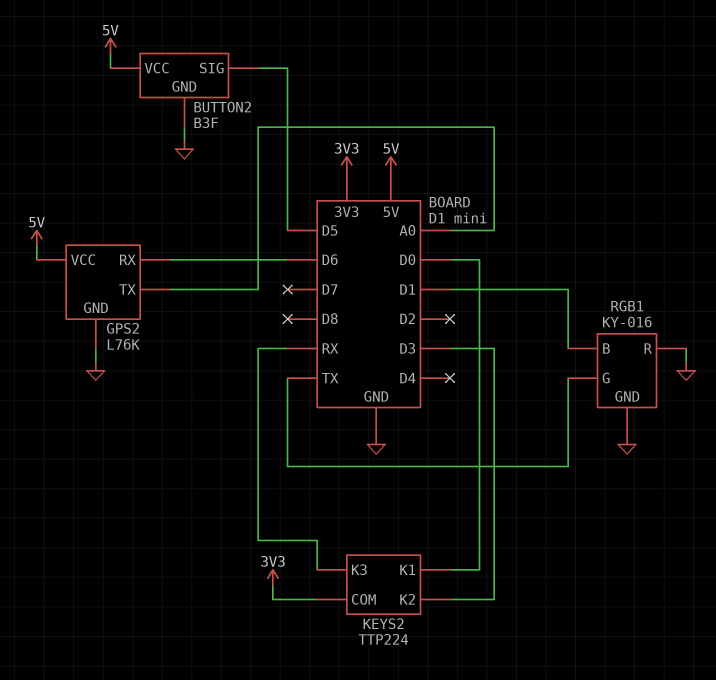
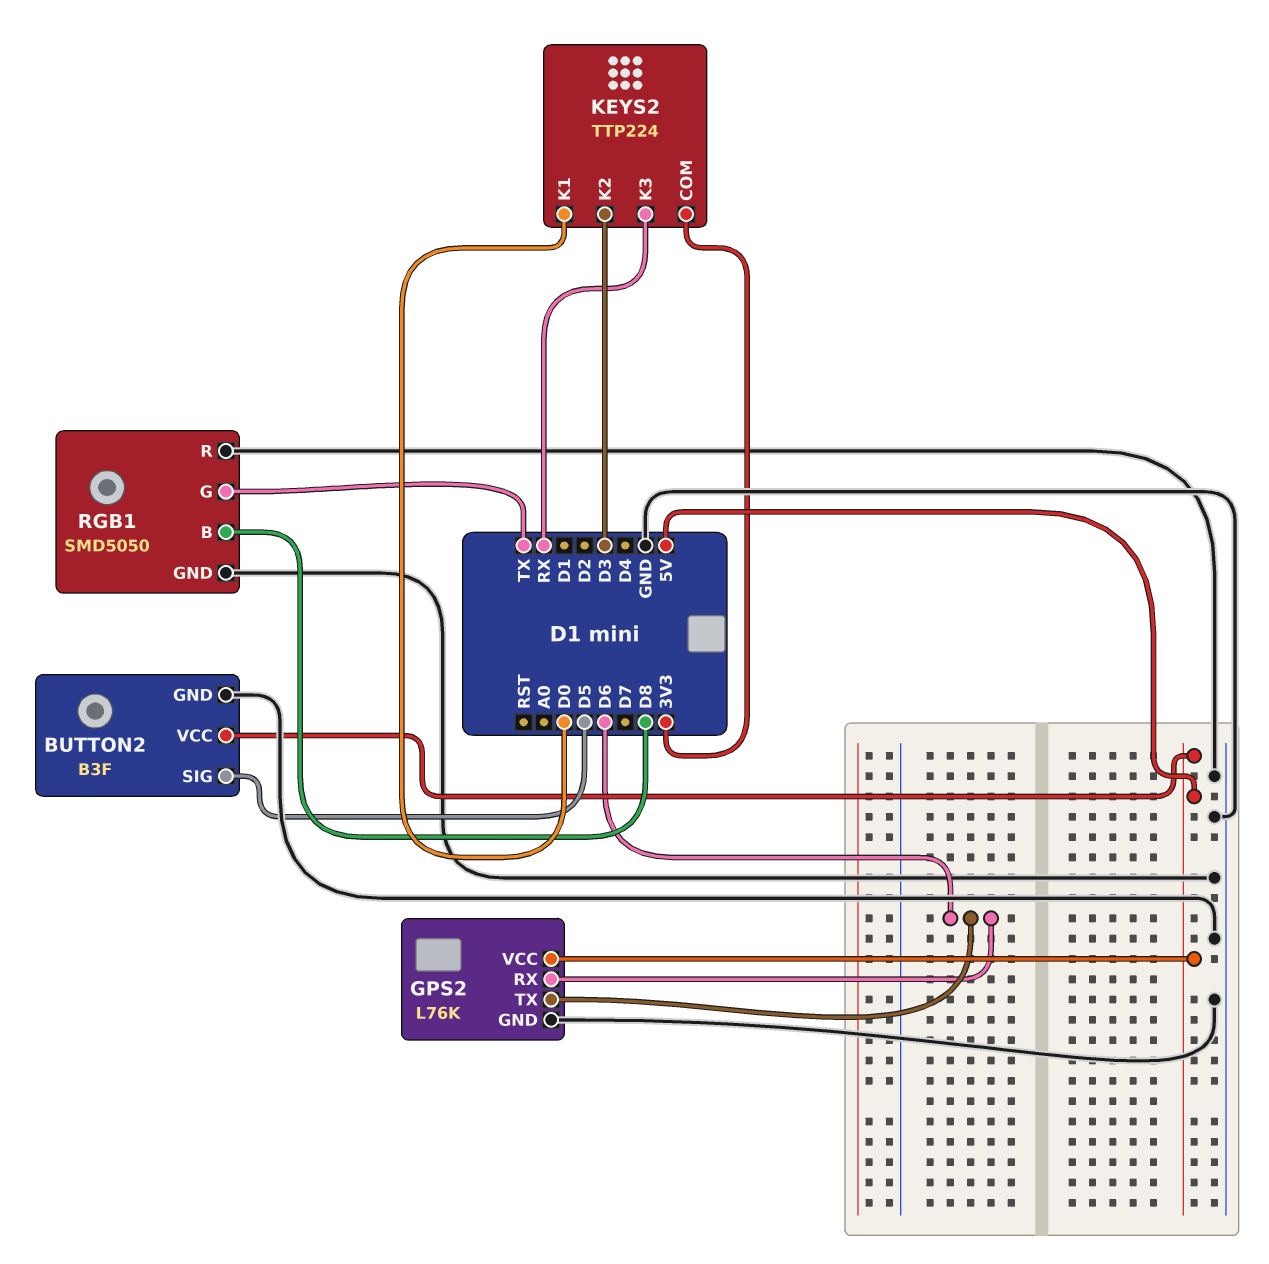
GPS2 pin TX: A0 -> D6
RGB1: KY-016 -> SMD5050
RGB1 pin B: D1 -> D8

